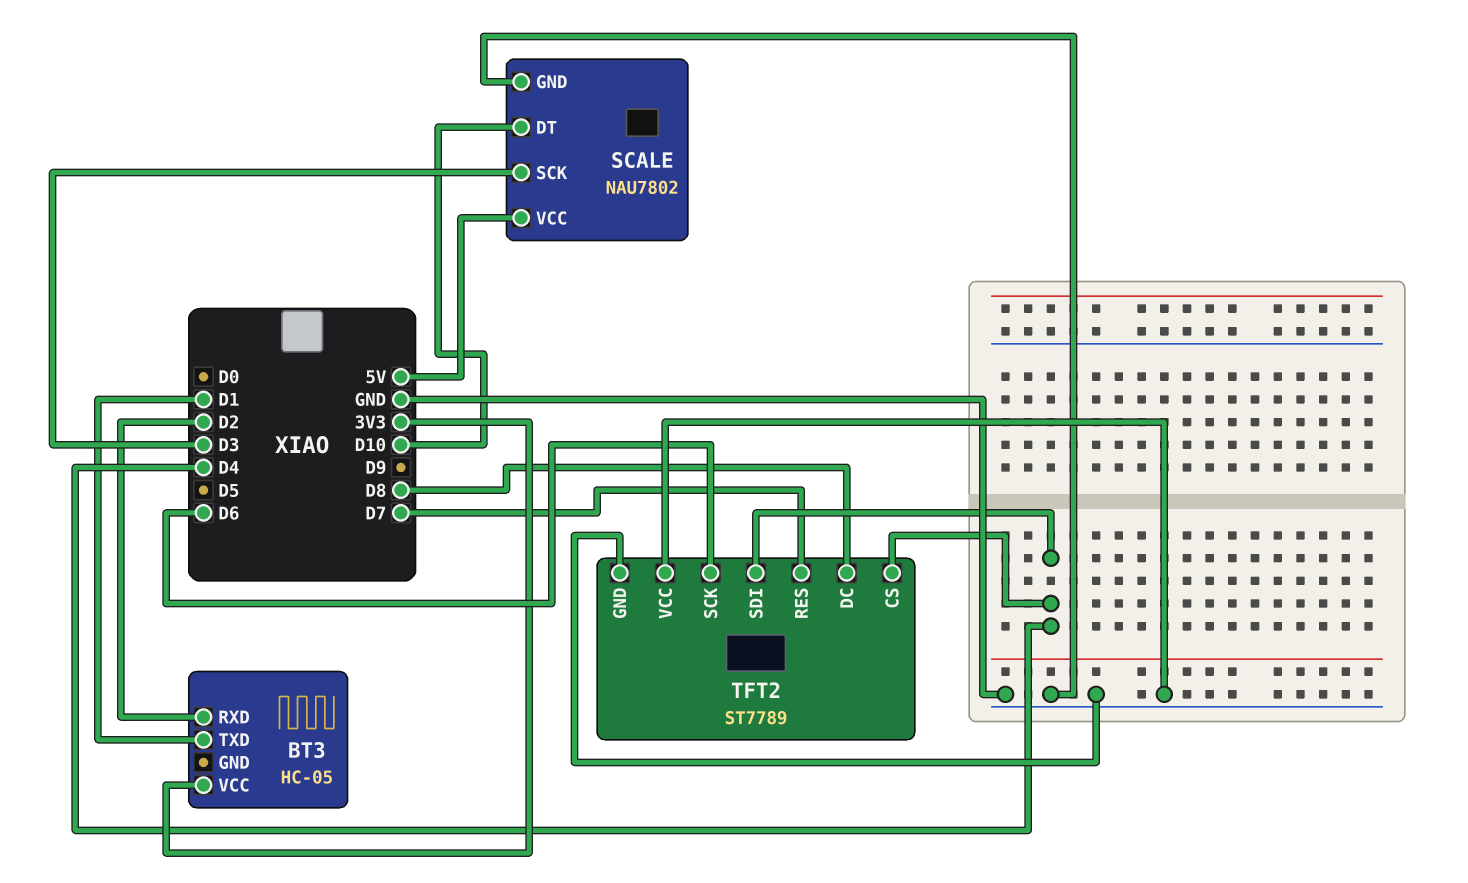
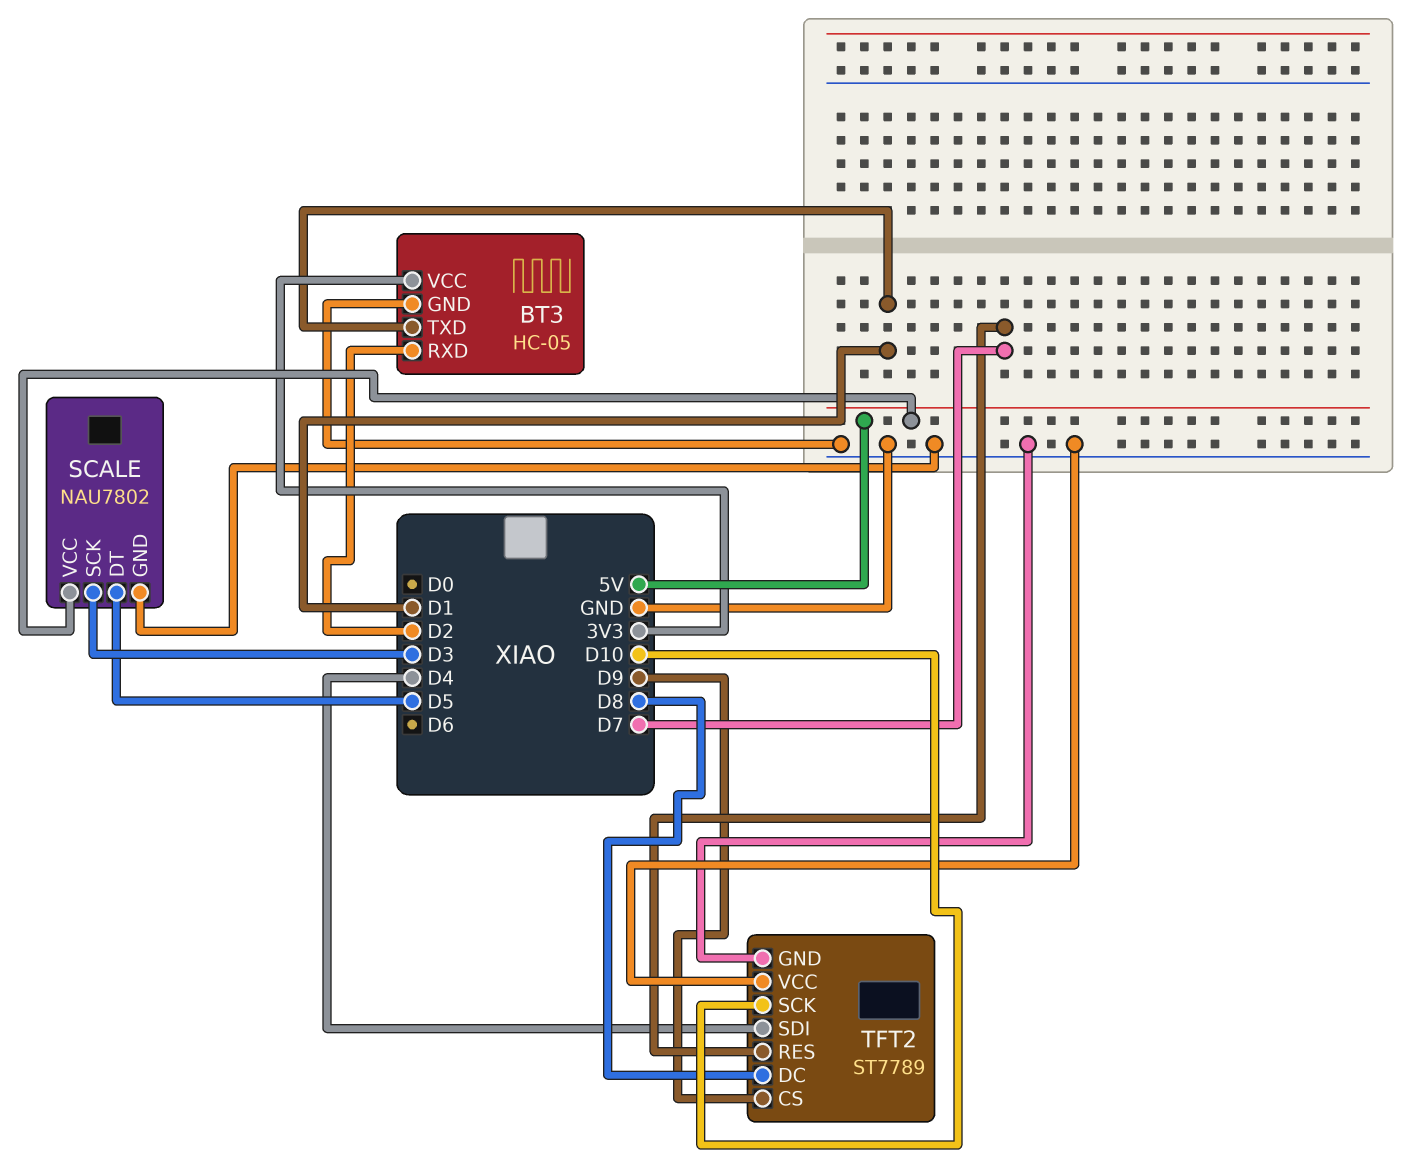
BT3 pin GND: none -> GND
SCALE pin DT: D10 -> D5
TFT2 pin CS: D4 -> D9
TFT2 pin SCK: D6 -> D10

